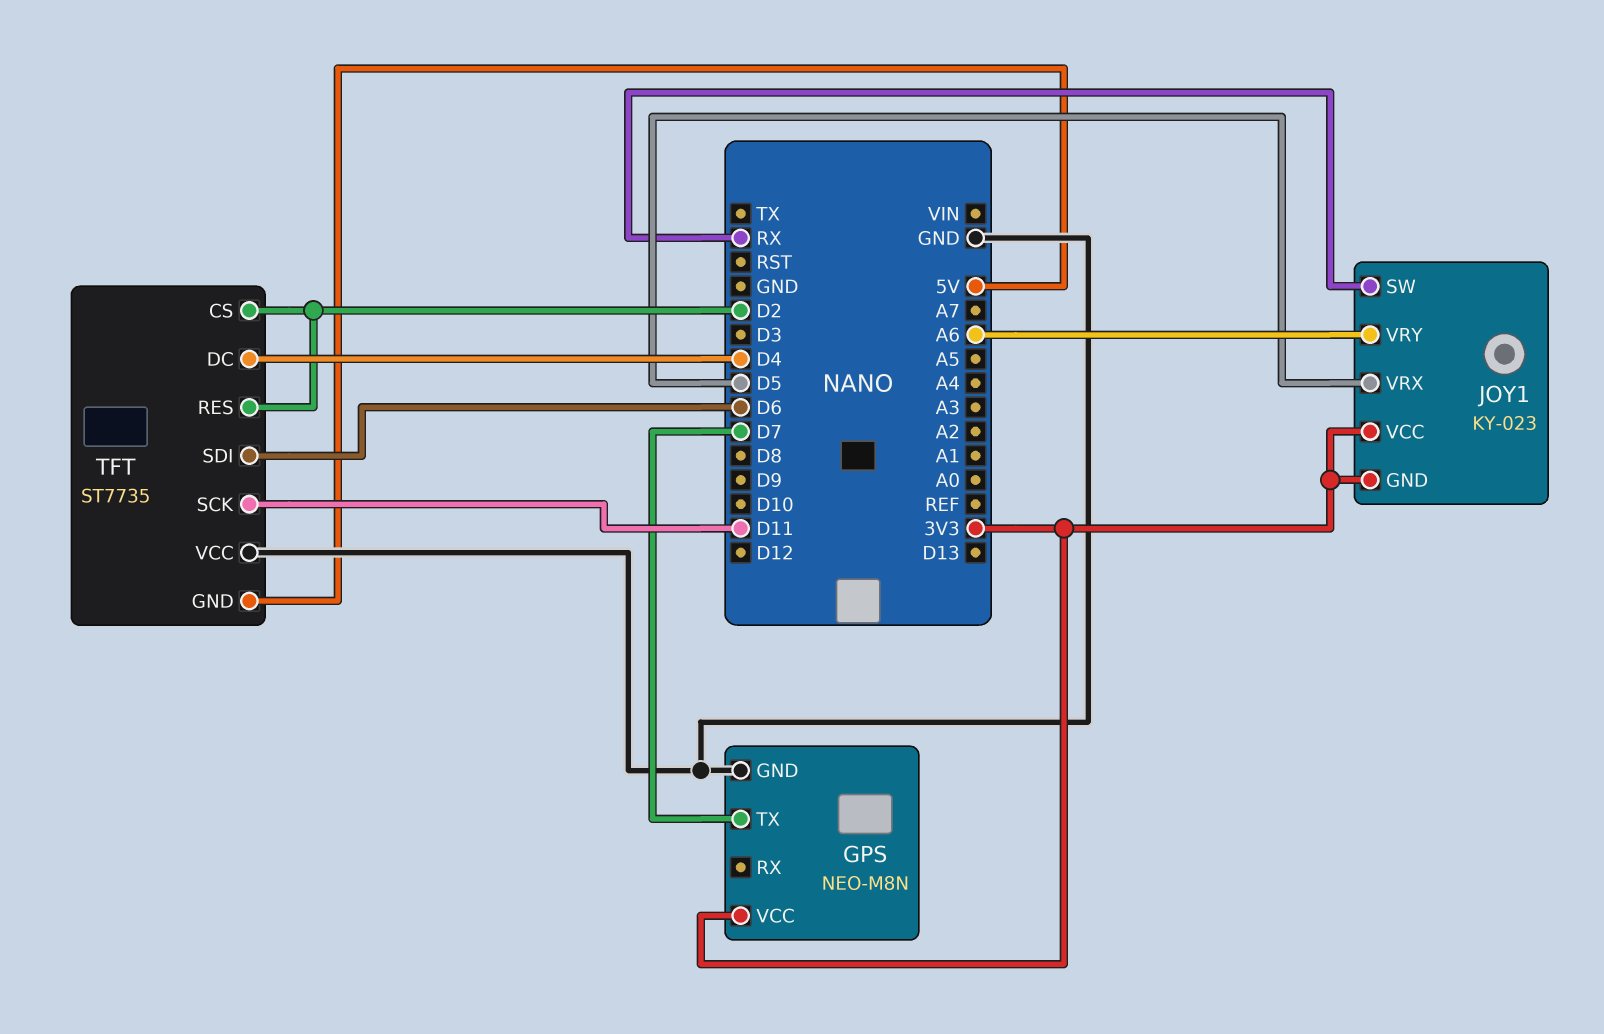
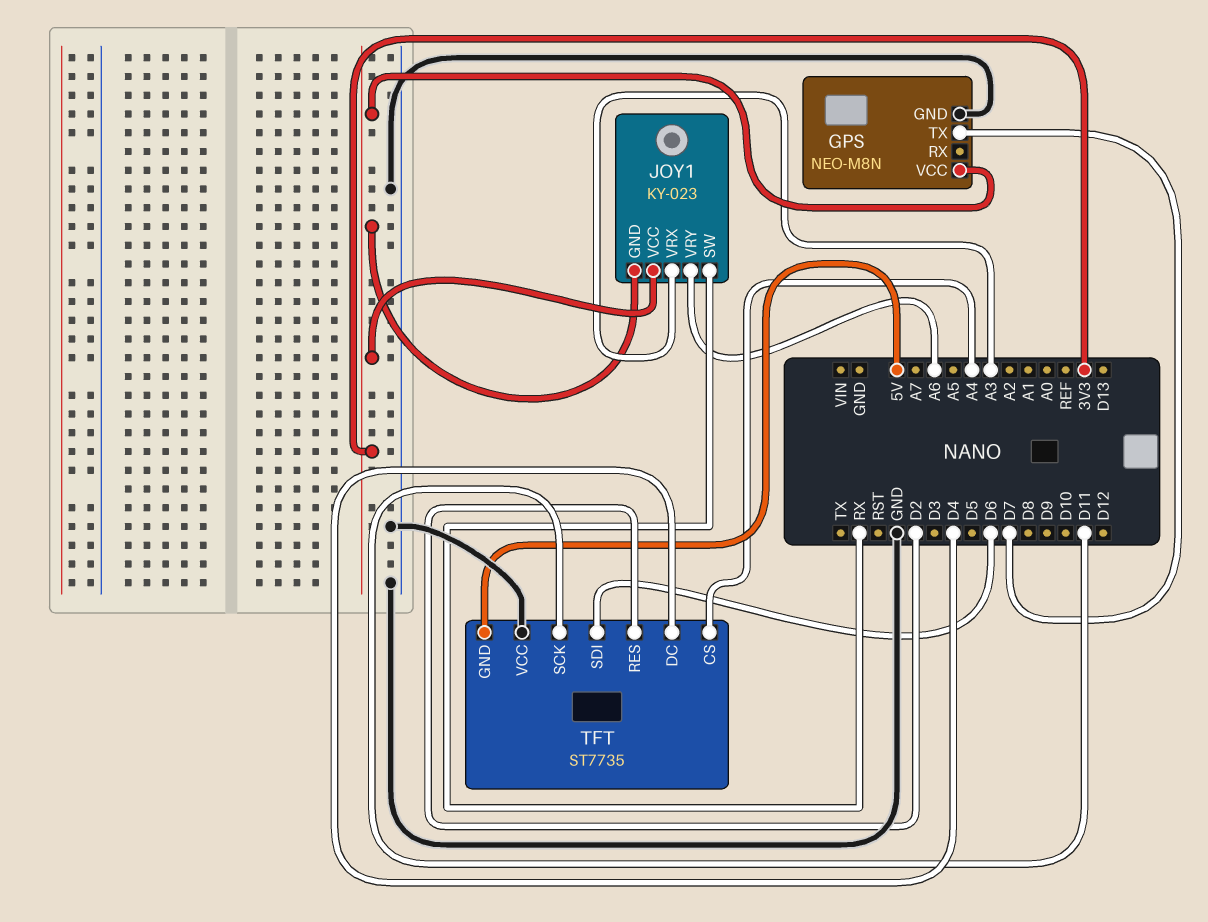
JOY1 pin VRX: D5 -> A3
TFT pin CS: D2 -> A4

